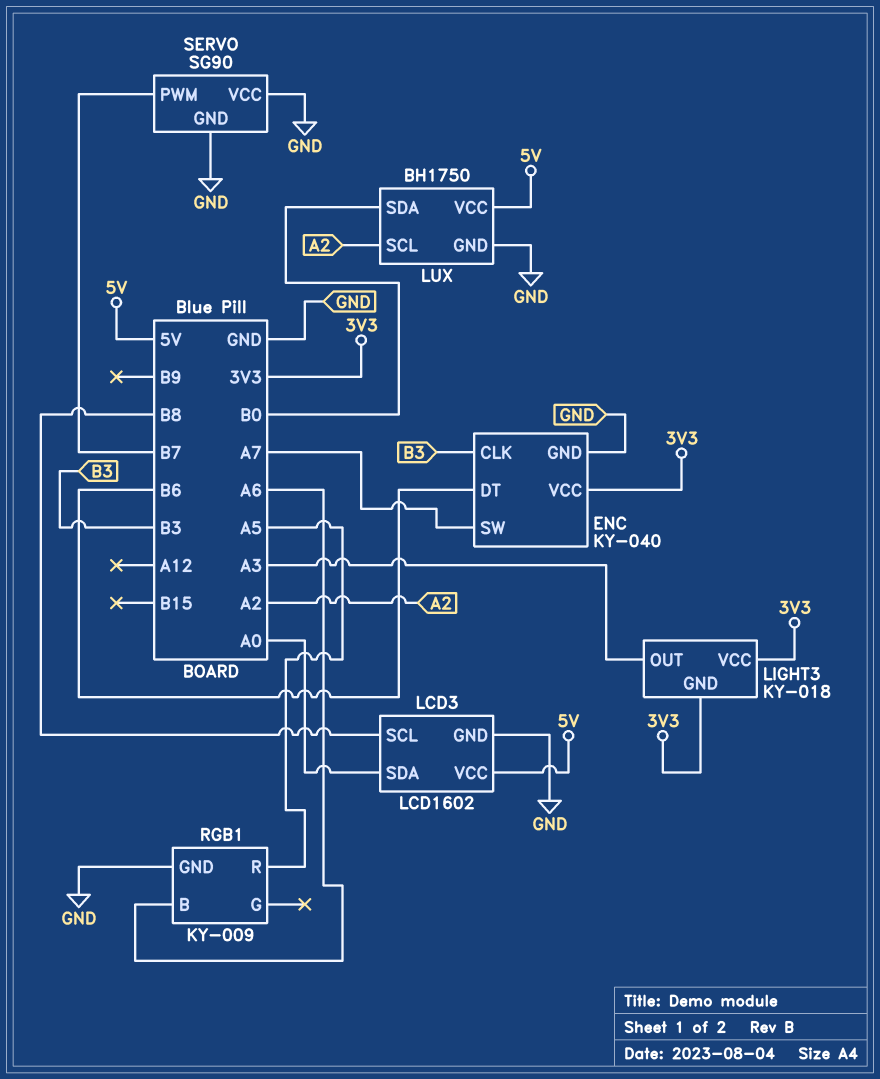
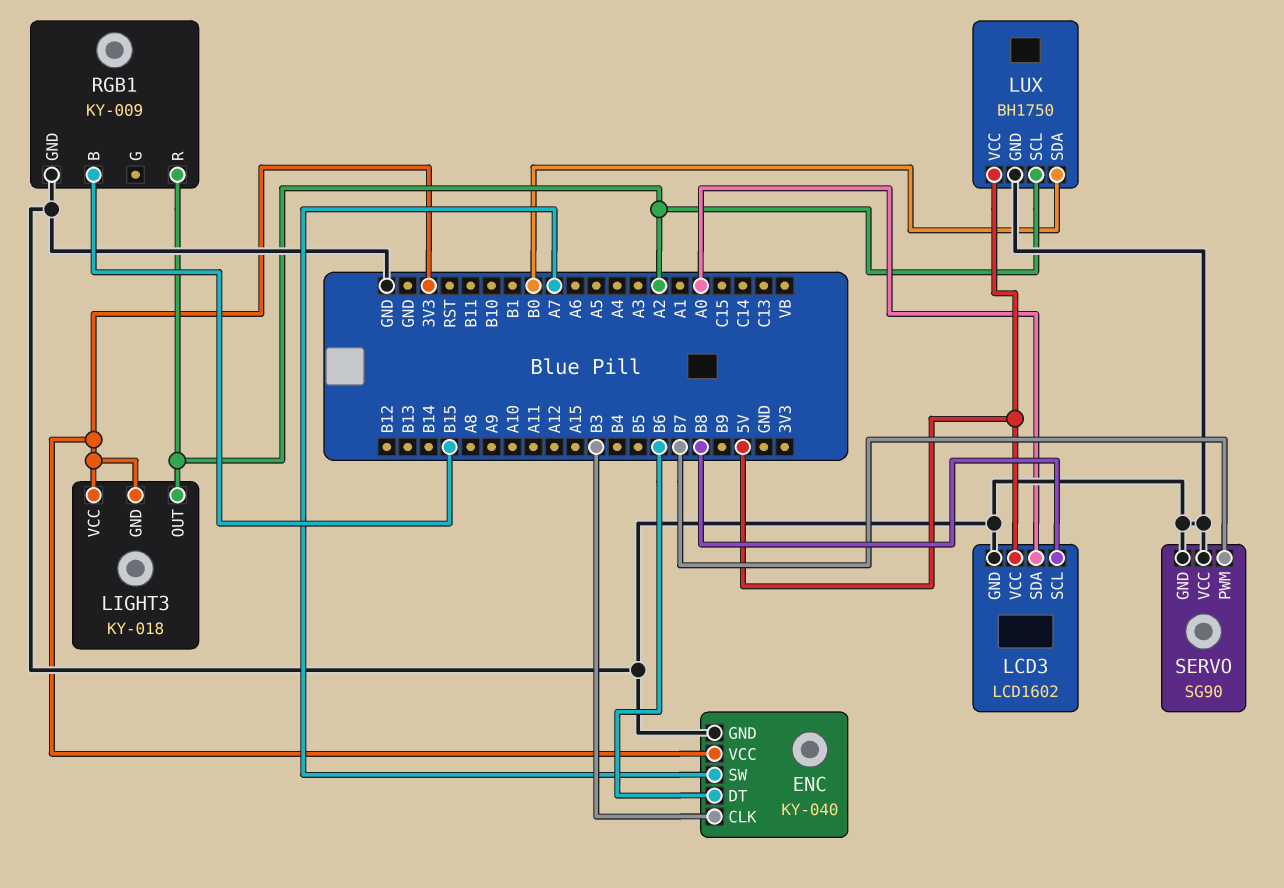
LIGHT3 pin OUT: A3 -> A2
RGB1 pin B: A6 -> B15
RGB1 pin R: A5 -> A2

